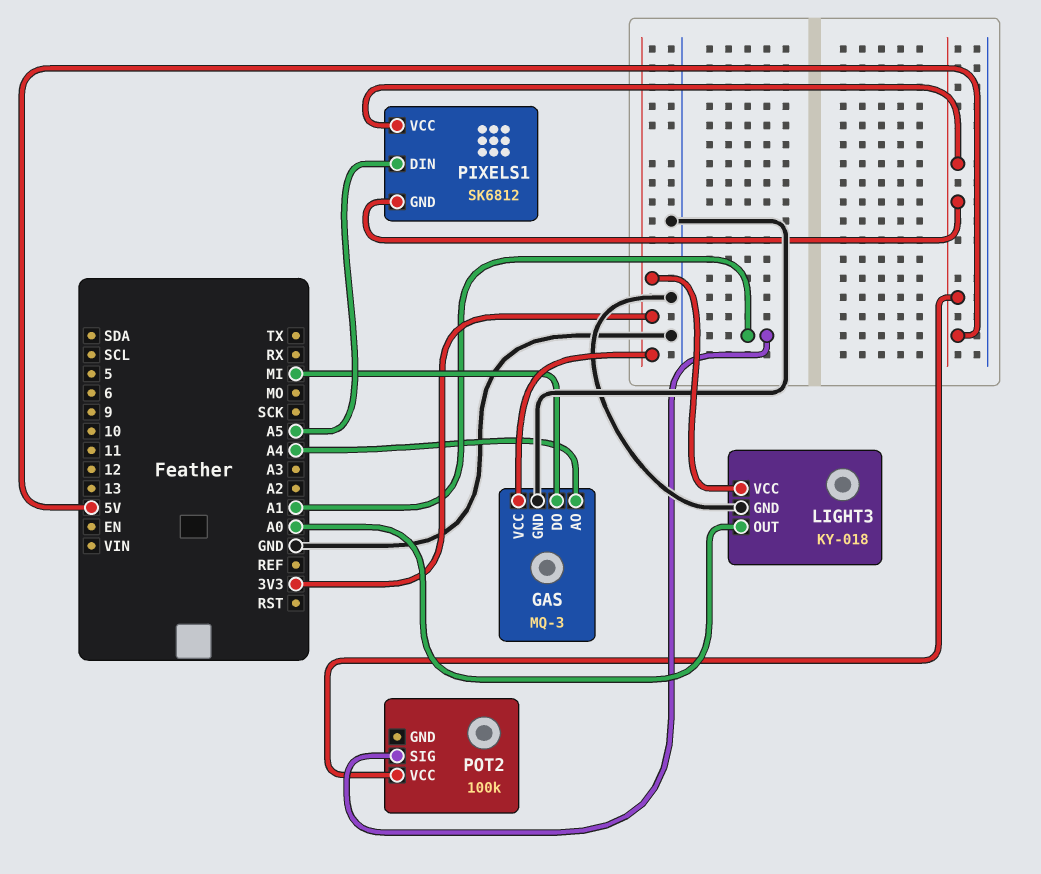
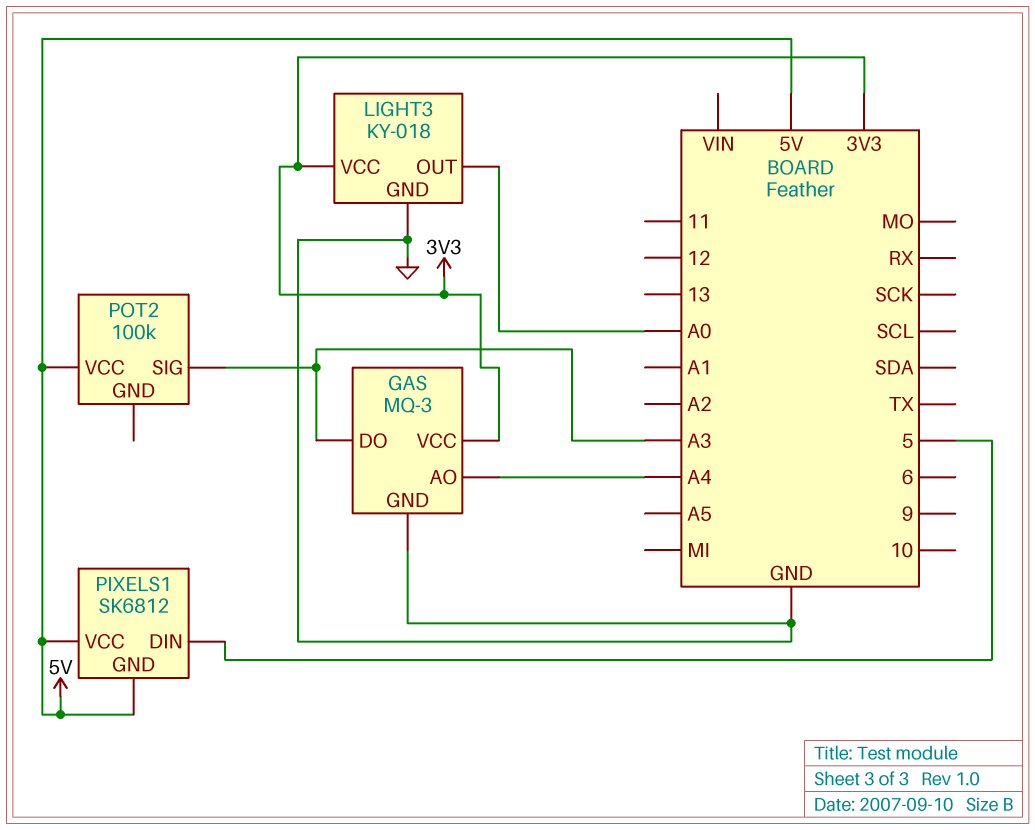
GAS pin DO: MI -> A3
PIXELS1 pin DIN: A5 -> 5
POT2 pin SIG: A1 -> A3

